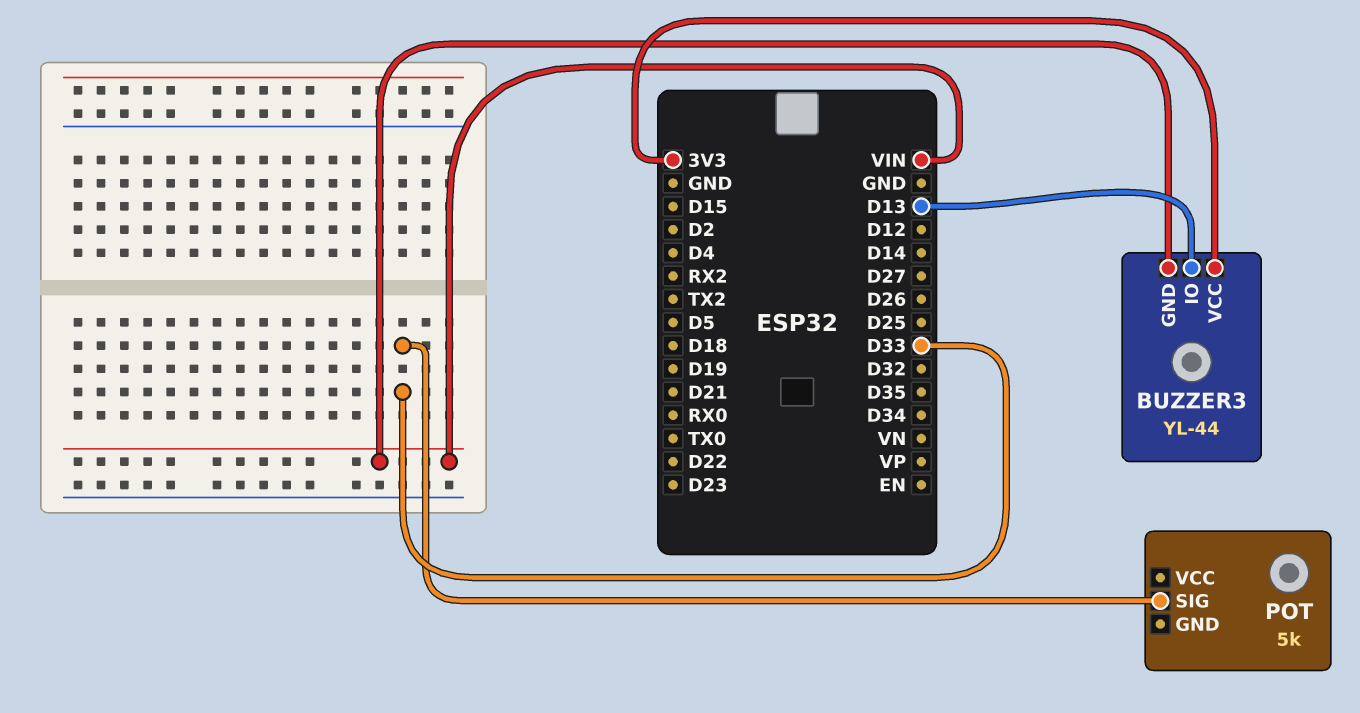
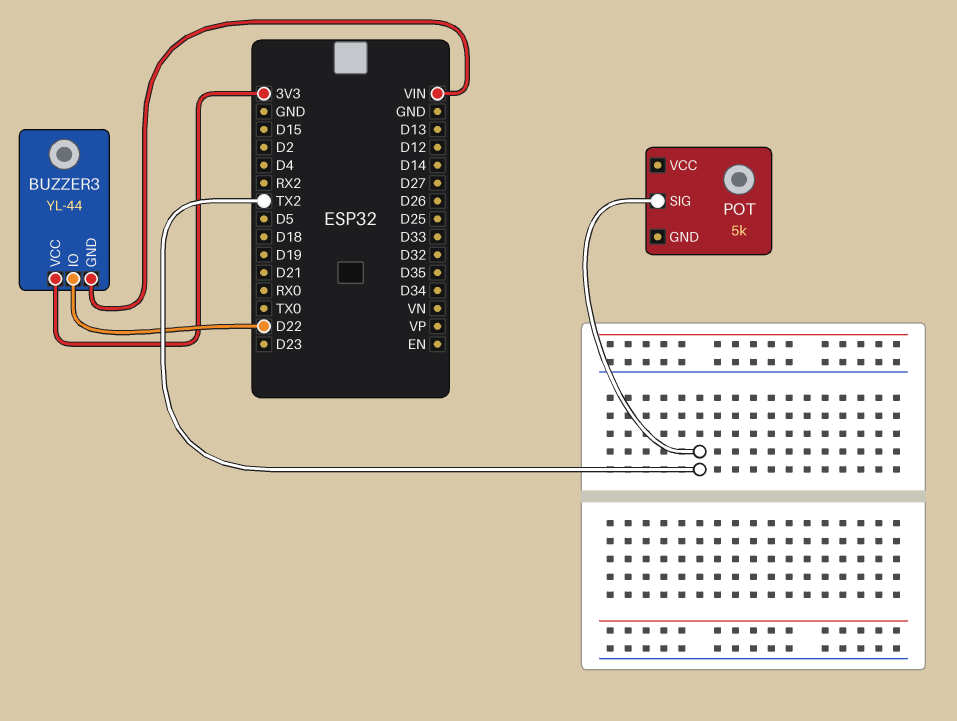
BUZZER3 pin IO: D13 -> D22
POT pin SIG: D33 -> TX2

